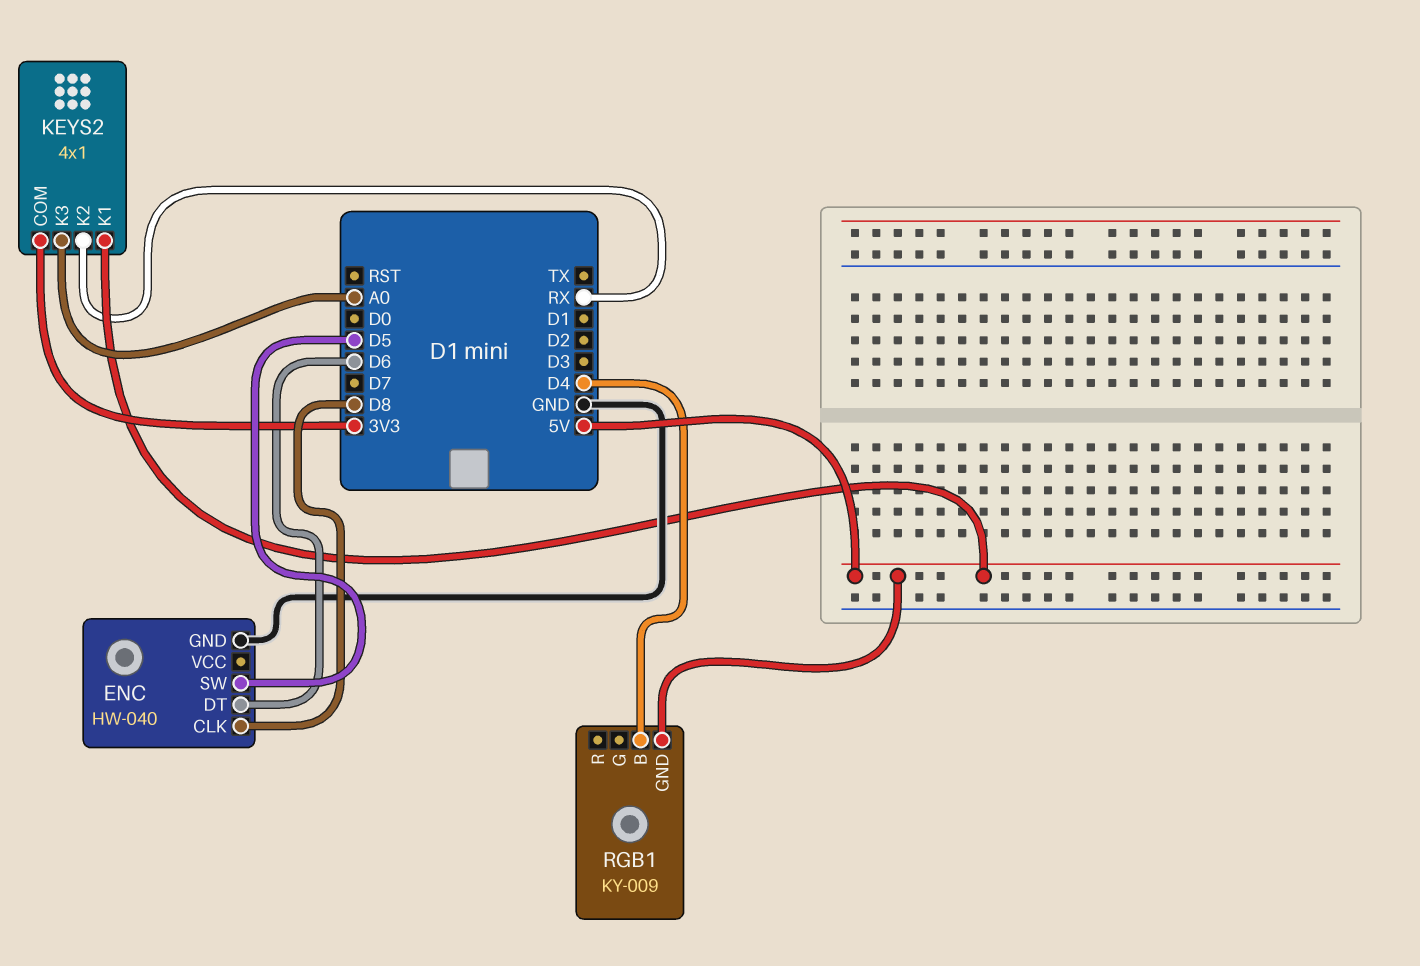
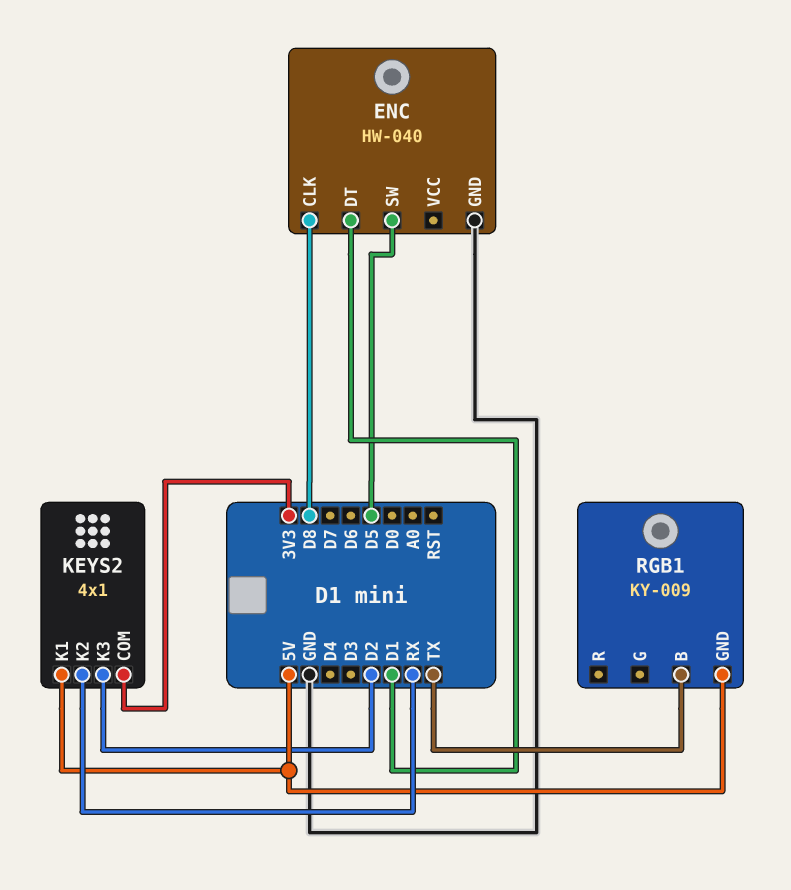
ENC pin DT: D6 -> D1
KEYS2 pin K3: A0 -> D2
RGB1 pin B: D4 -> TX

